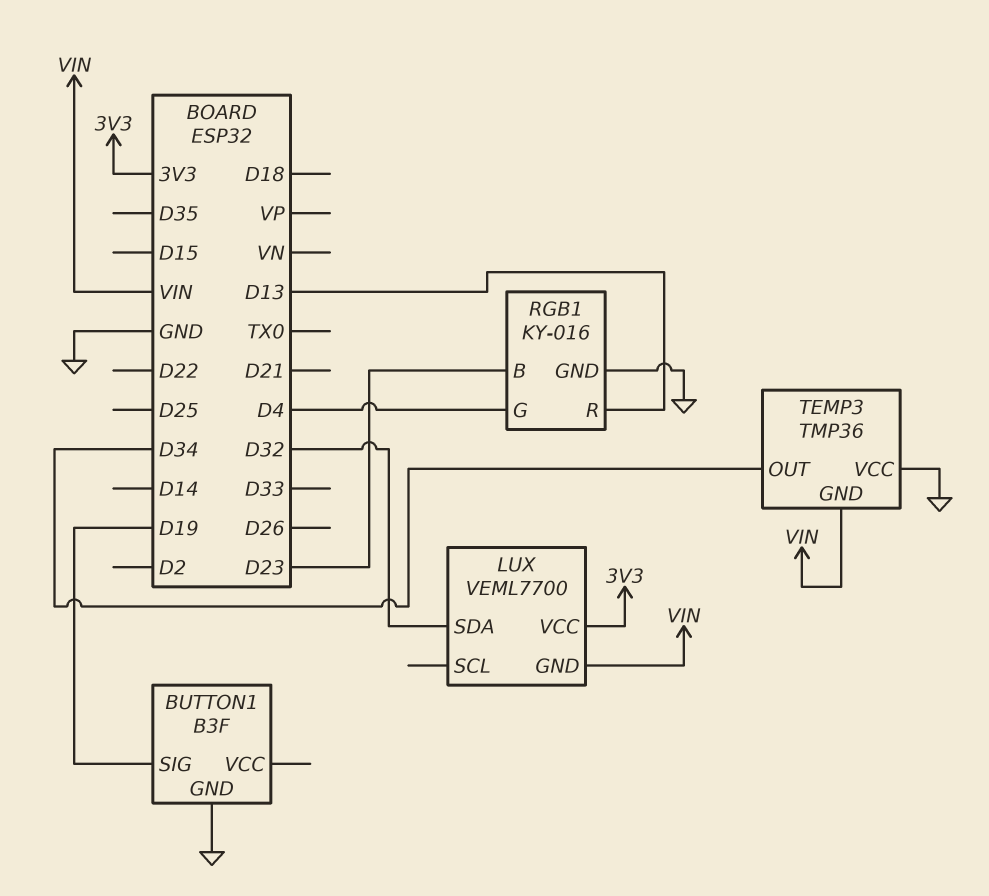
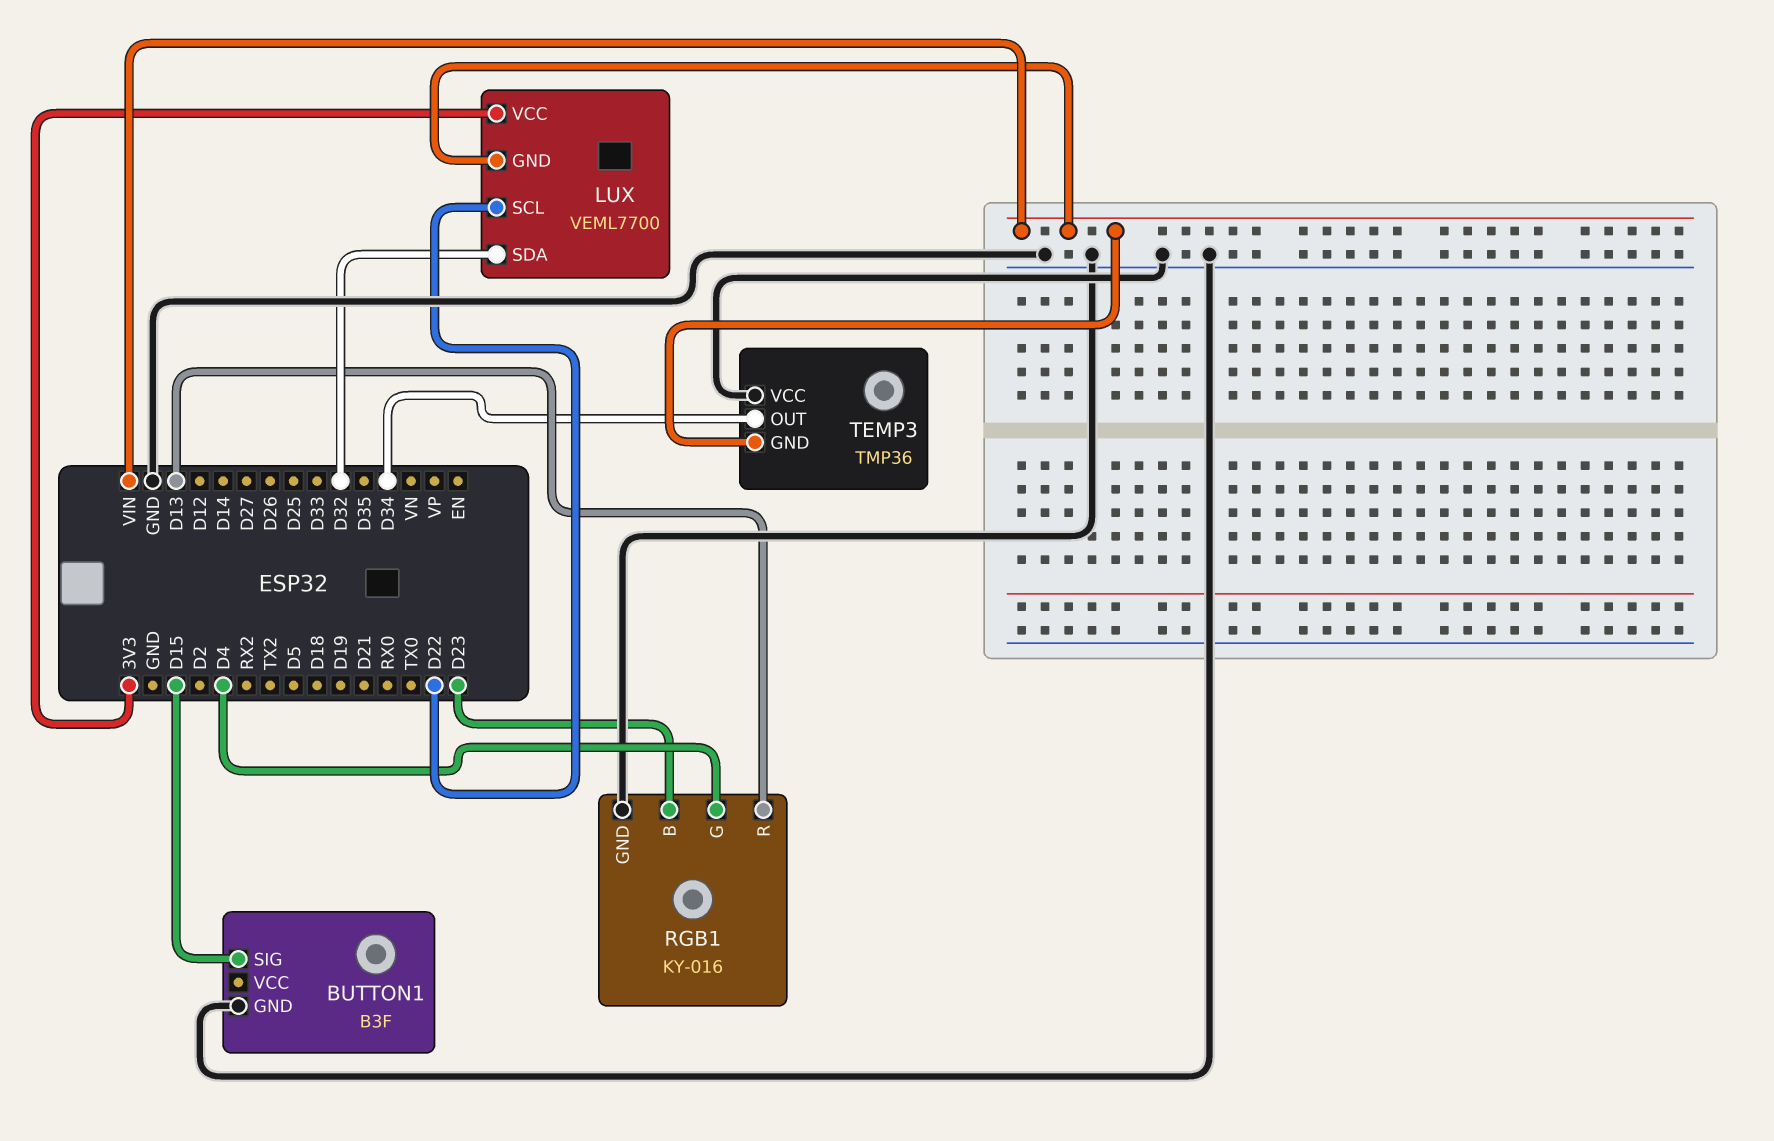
BUTTON1 pin SIG: D19 -> D15
LUX pin SCL: none -> D22

